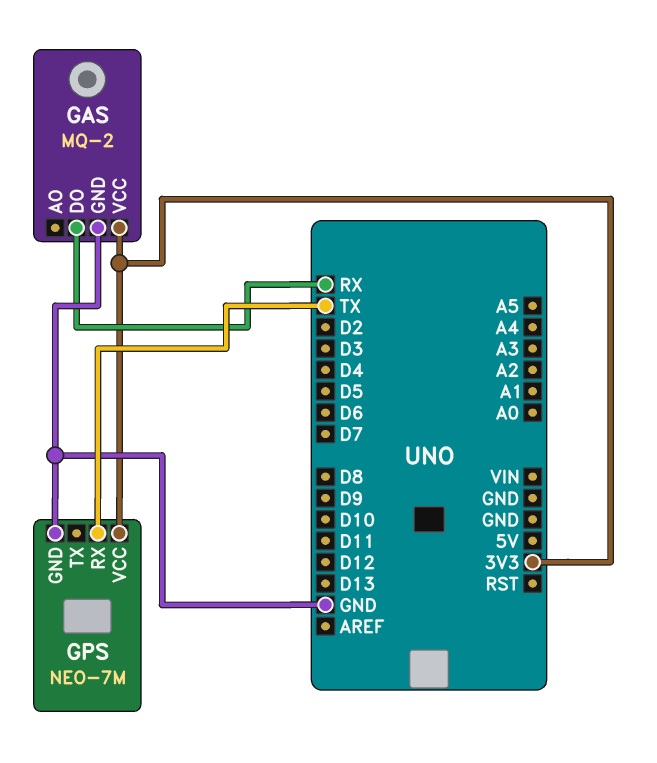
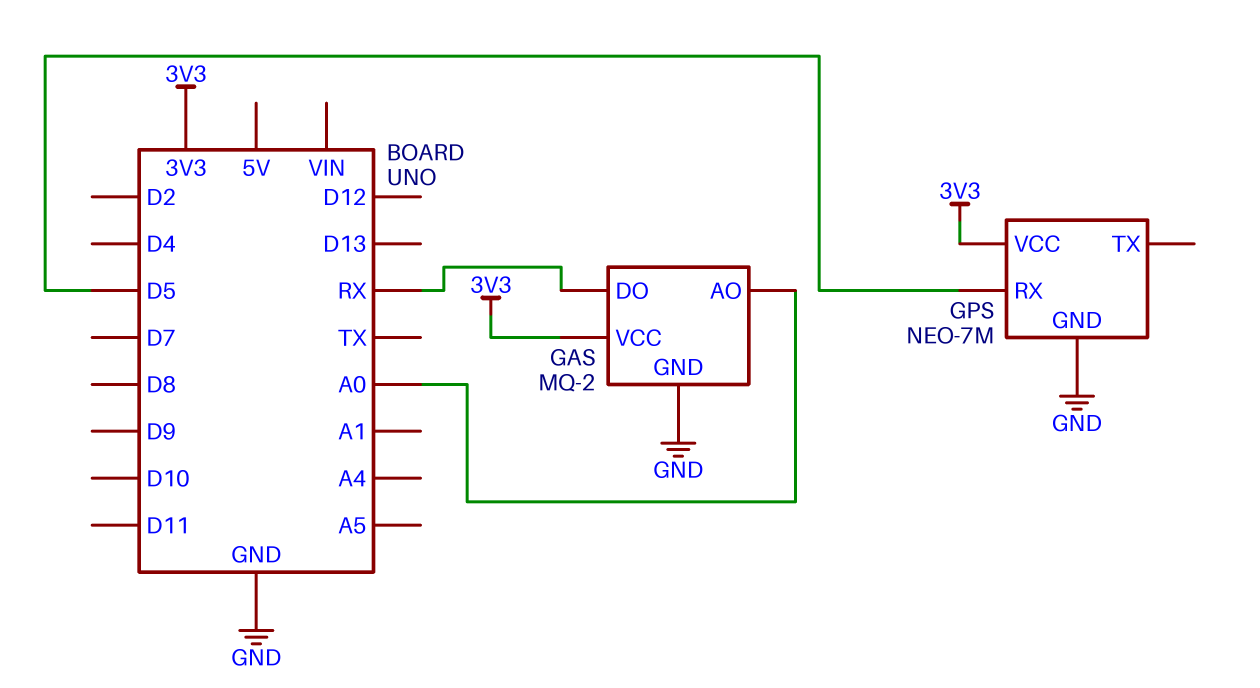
GAS pin AO: none -> A0
GPS pin RX: TX -> D5

